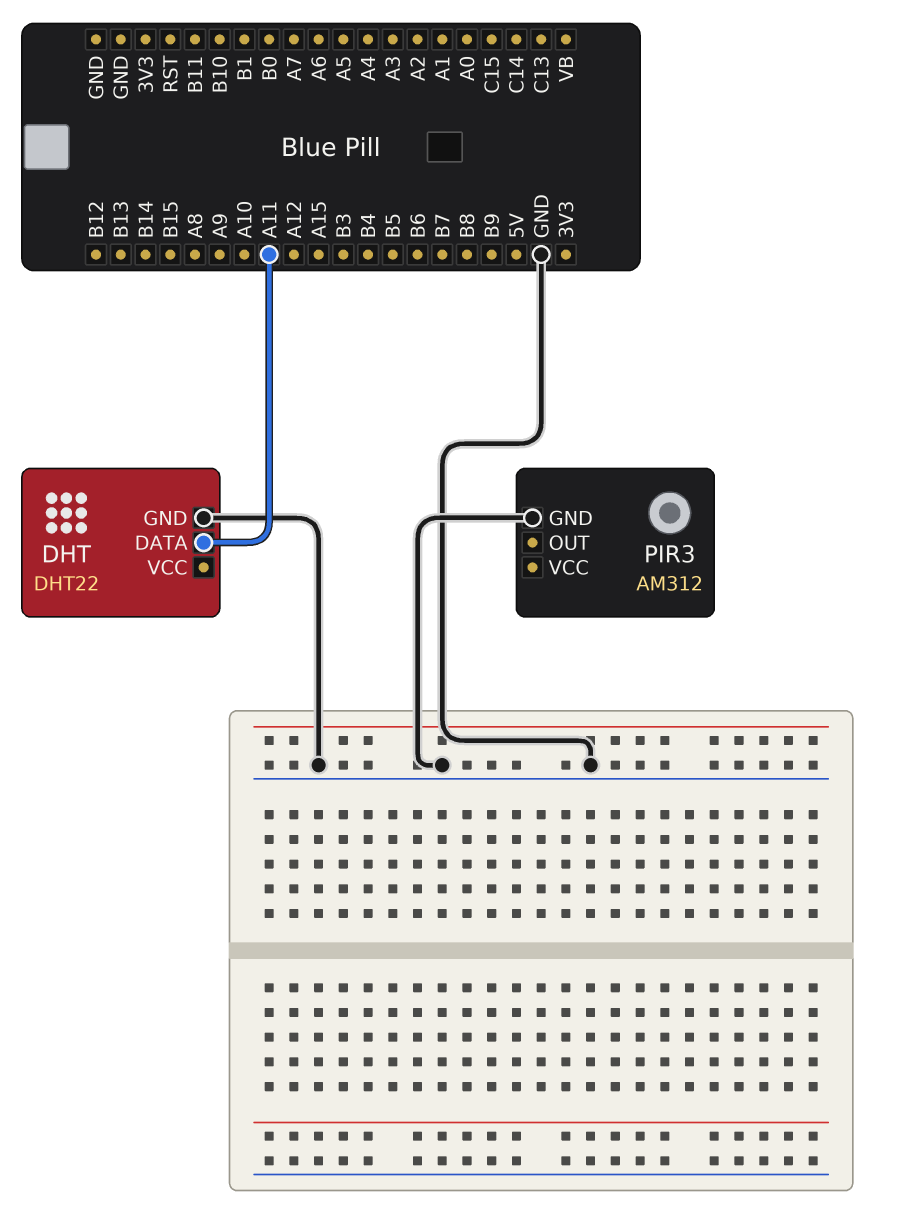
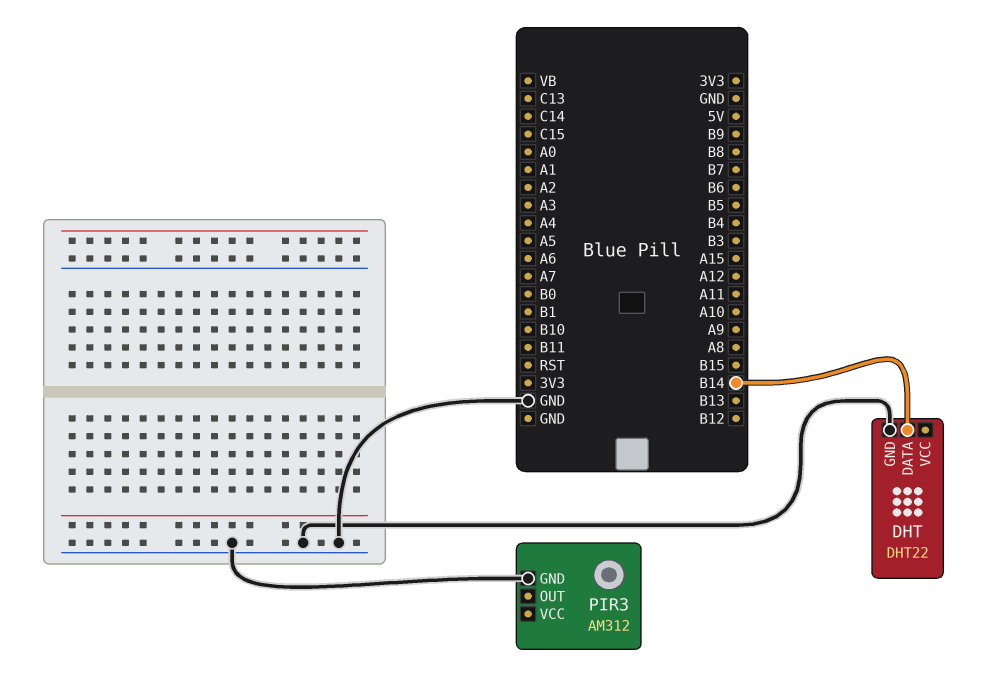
DHT pin DATA: A11 -> B14

